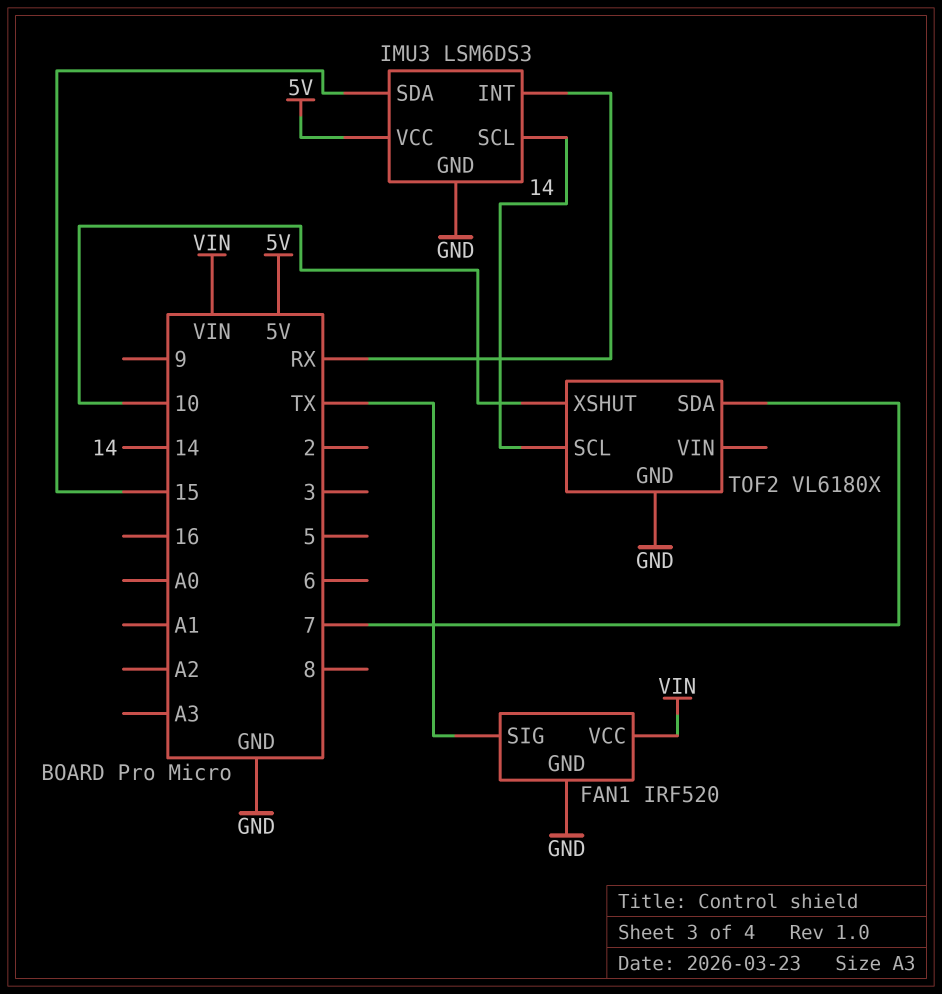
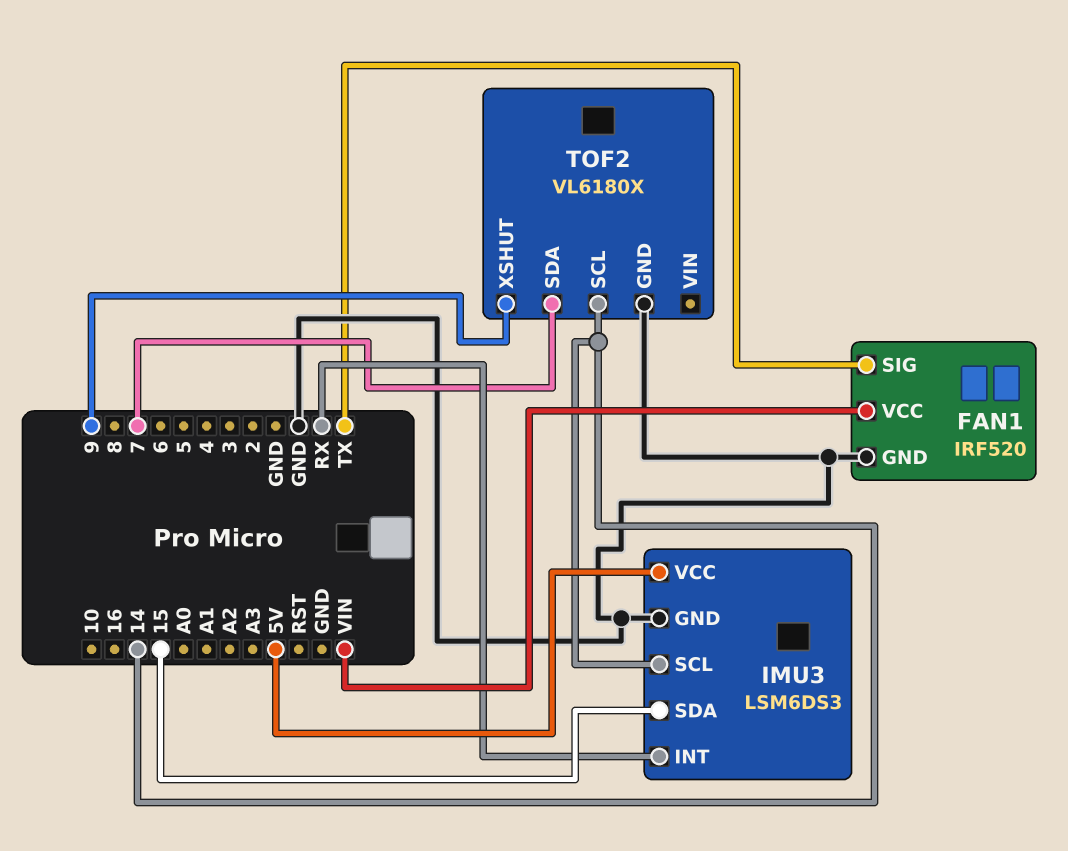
TOF2 pin XSHUT: 10 -> 9

